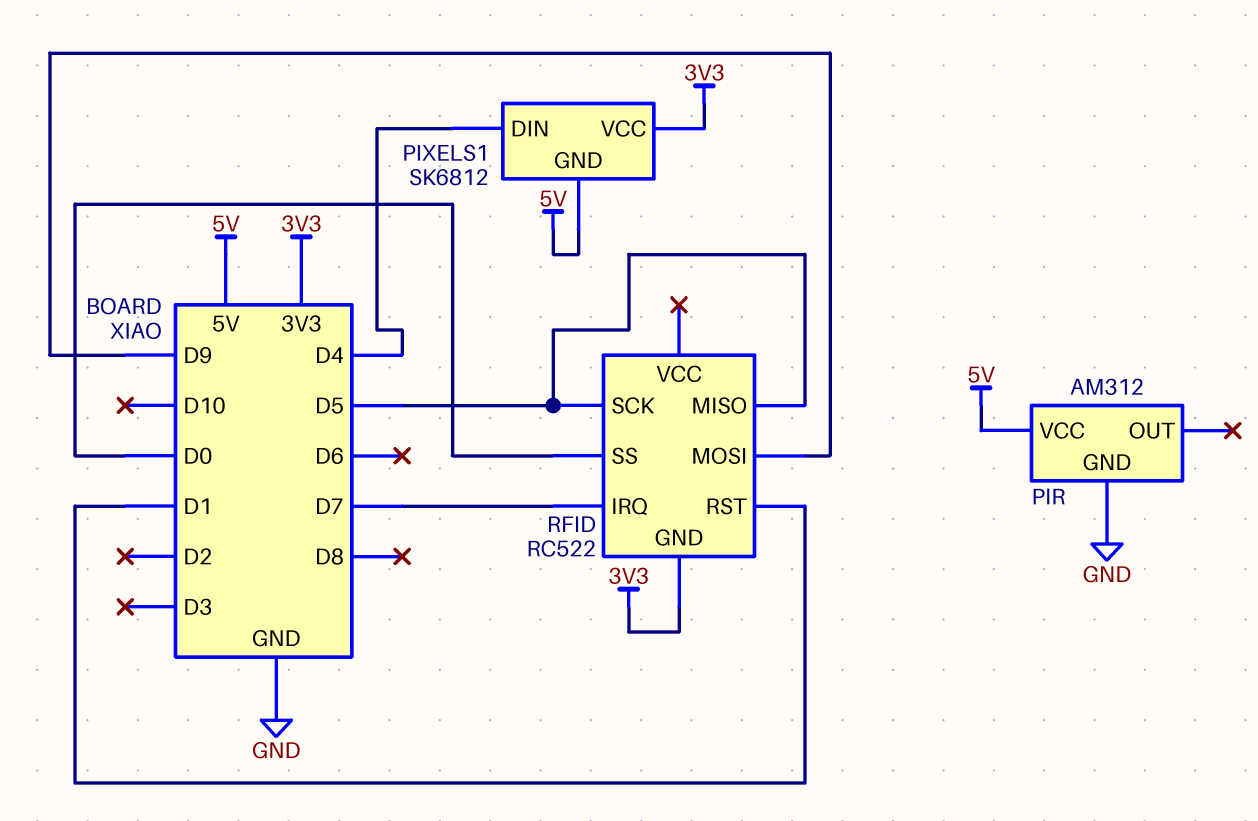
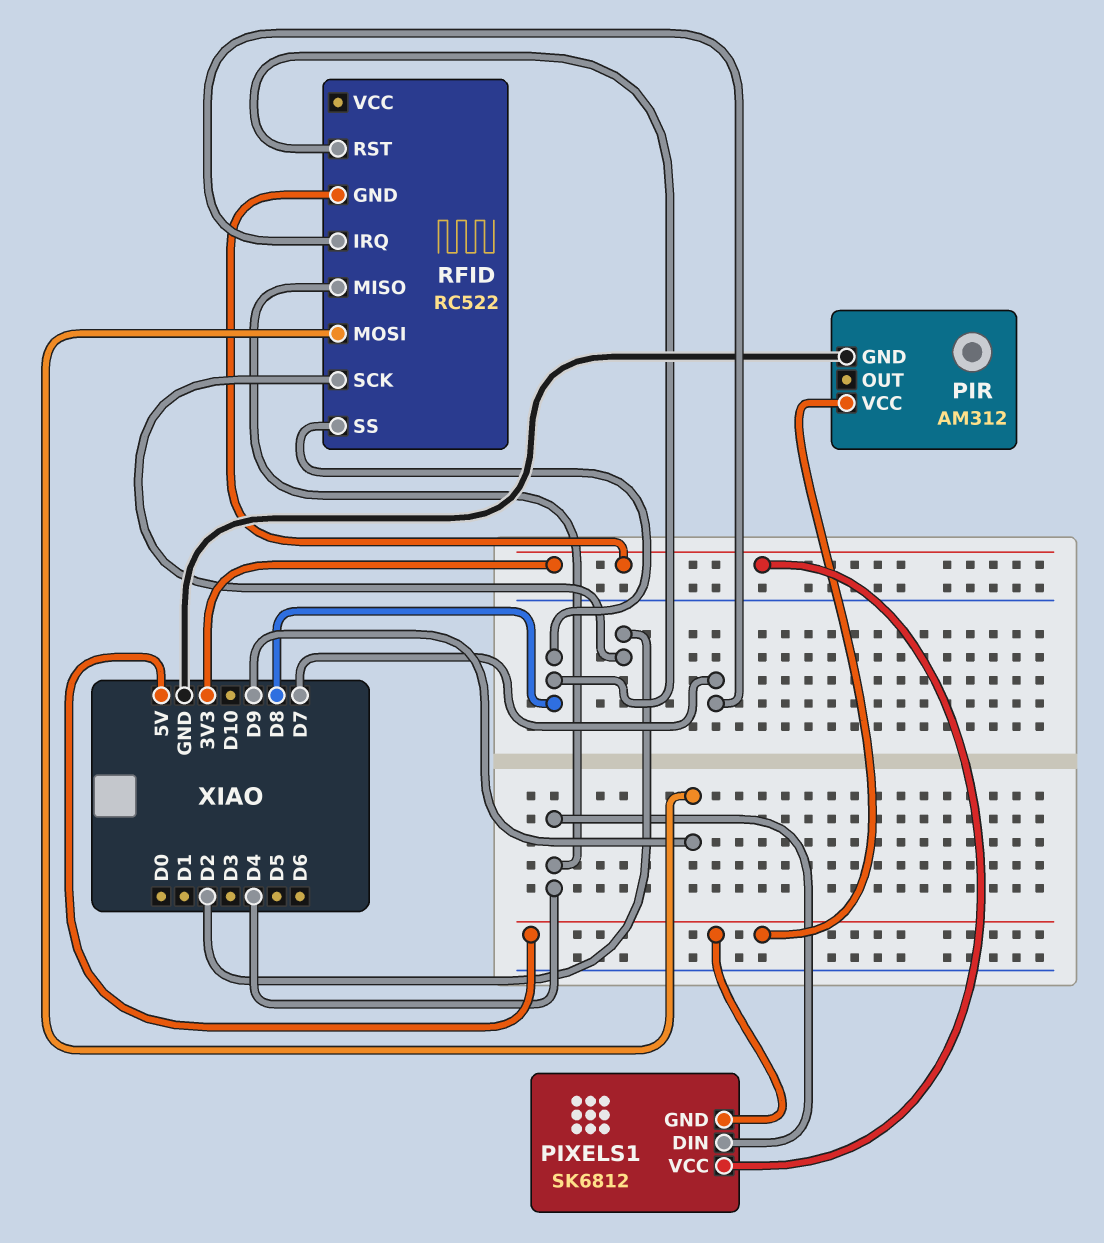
RFID pin MISO: D5 -> D4
RFID pin RST: D1 -> D8
RFID pin SCK: D5 -> D2
RFID pin SS: D0 -> D8

